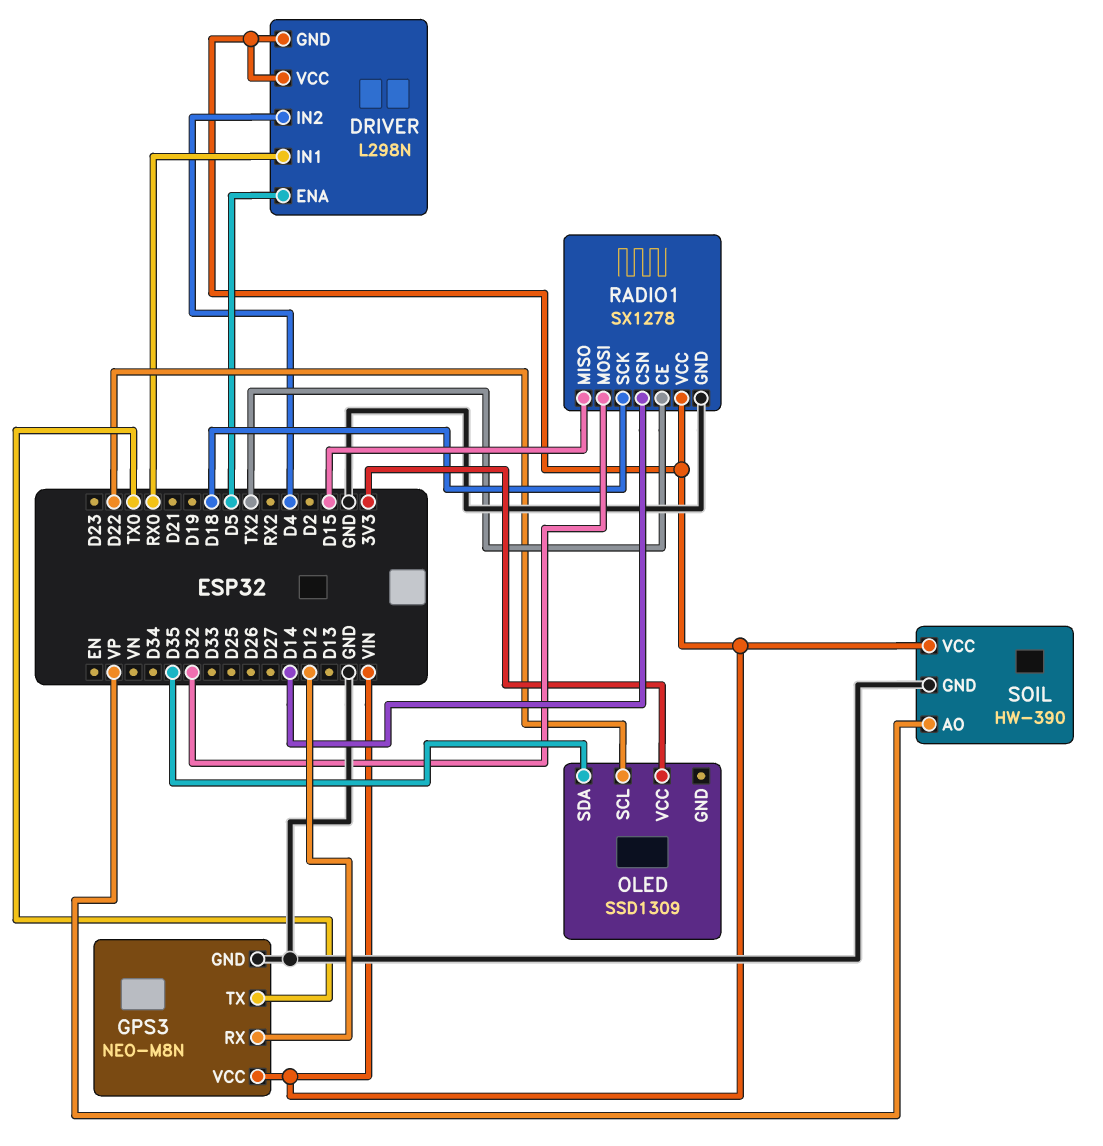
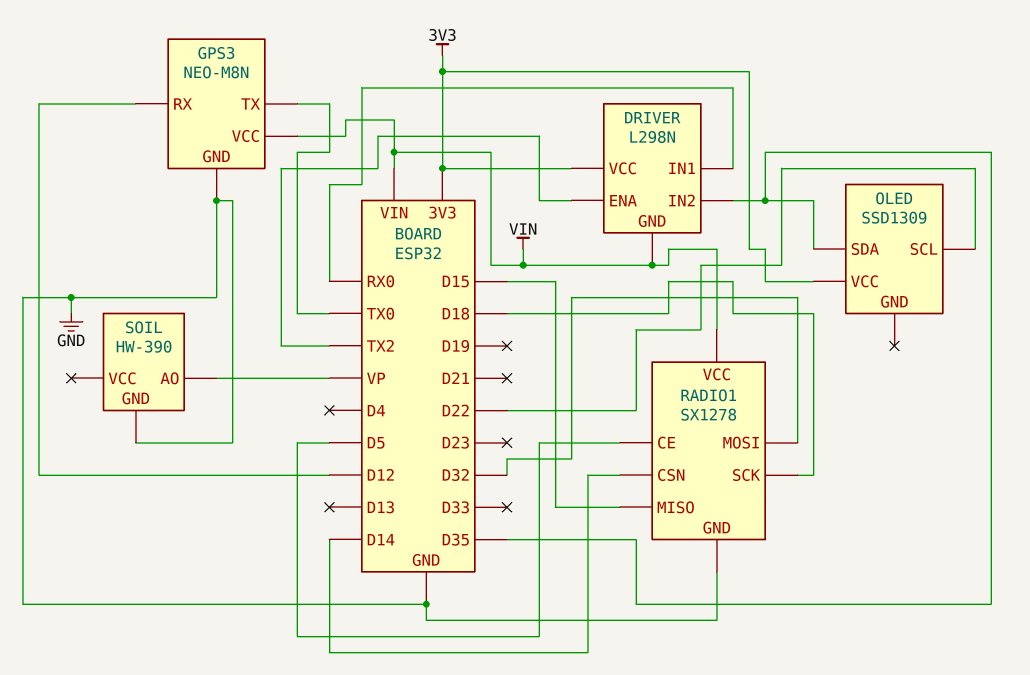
DRIVER pin ENA: D5 -> TX2
DRIVER pin IN2: D4 -> D35
DRIVER pin VCC: VIN -> 3V3
RADIO1 pin CE: TX2 -> D5
SOIL pin VCC: VIN -> none

